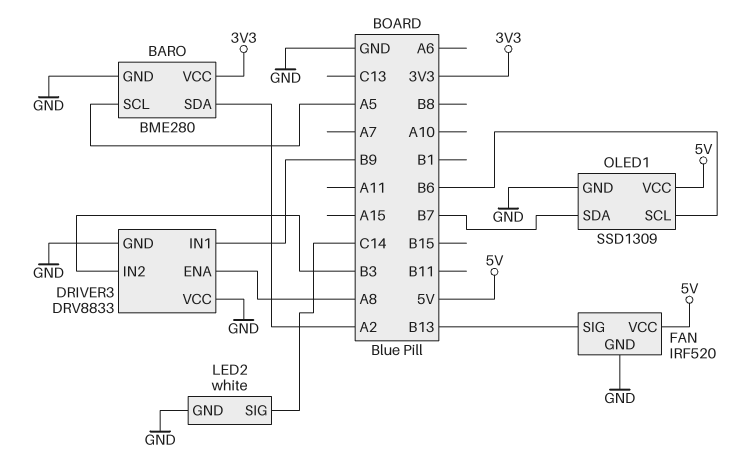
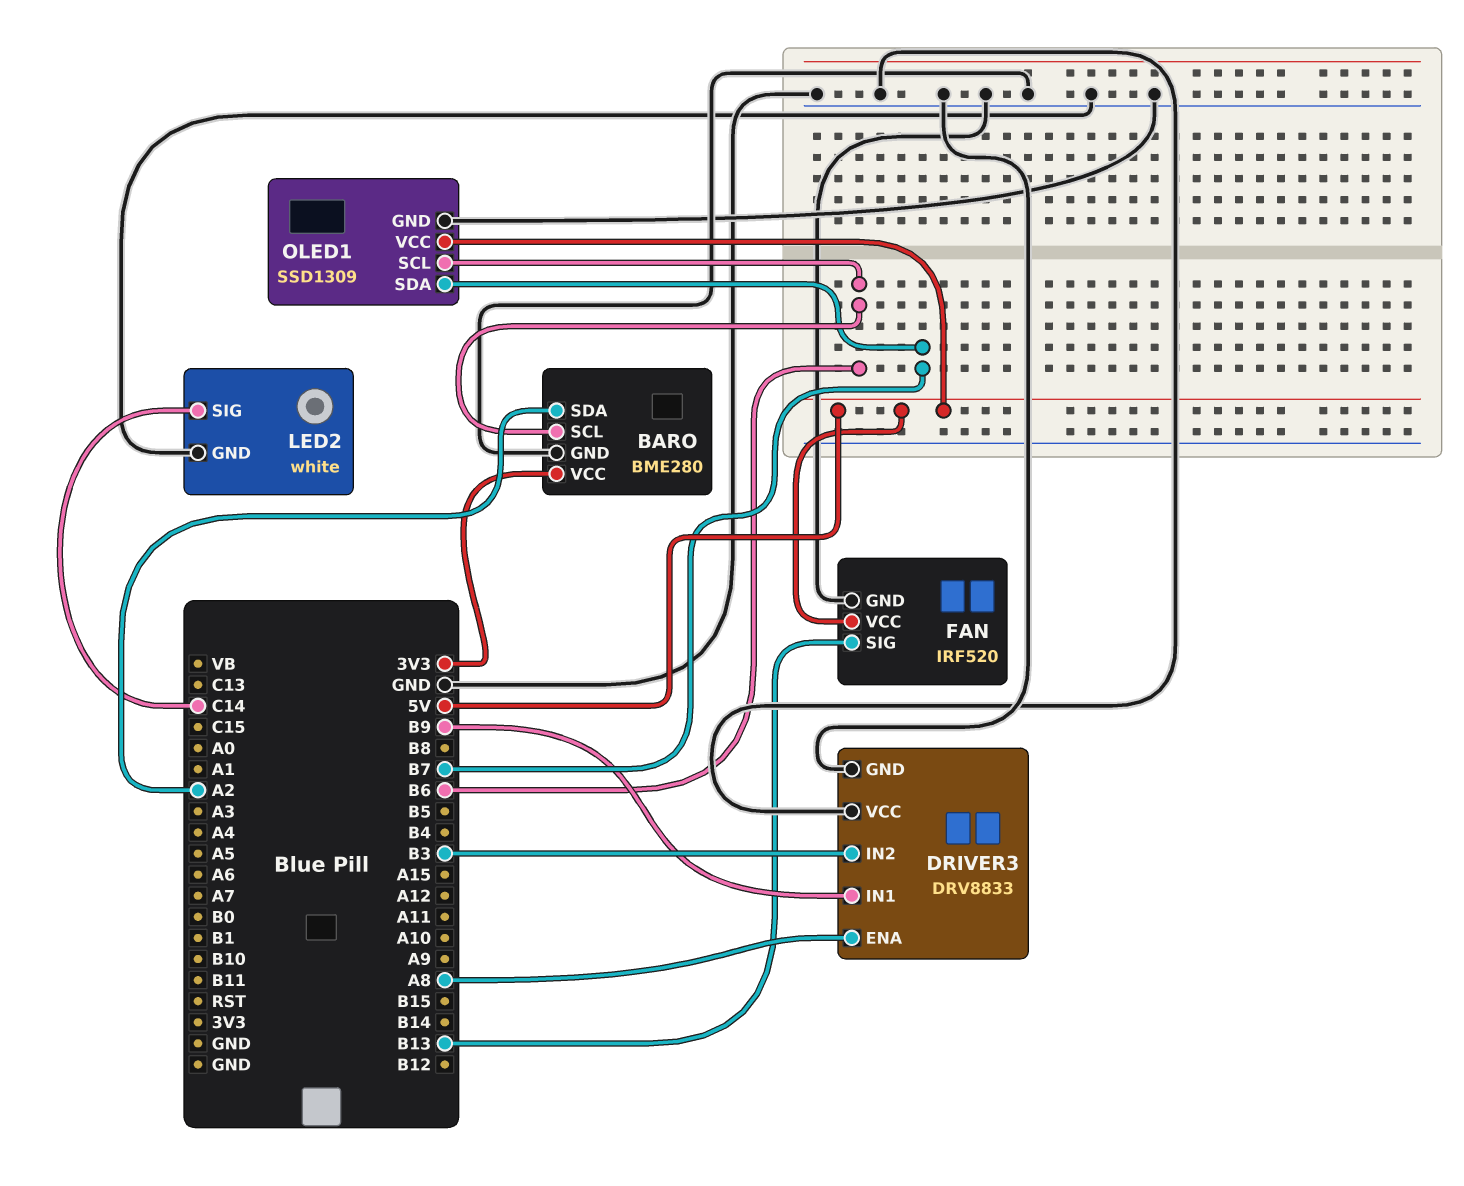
BARO pin SCL: A5 -> B6

